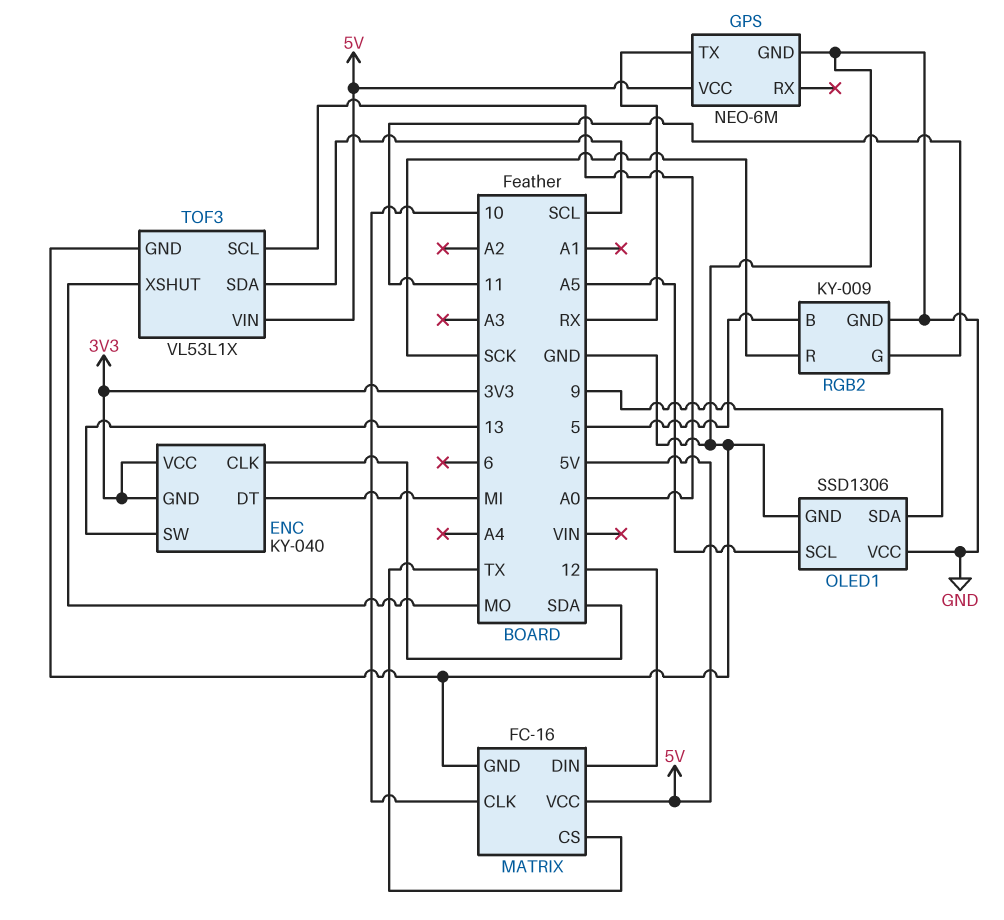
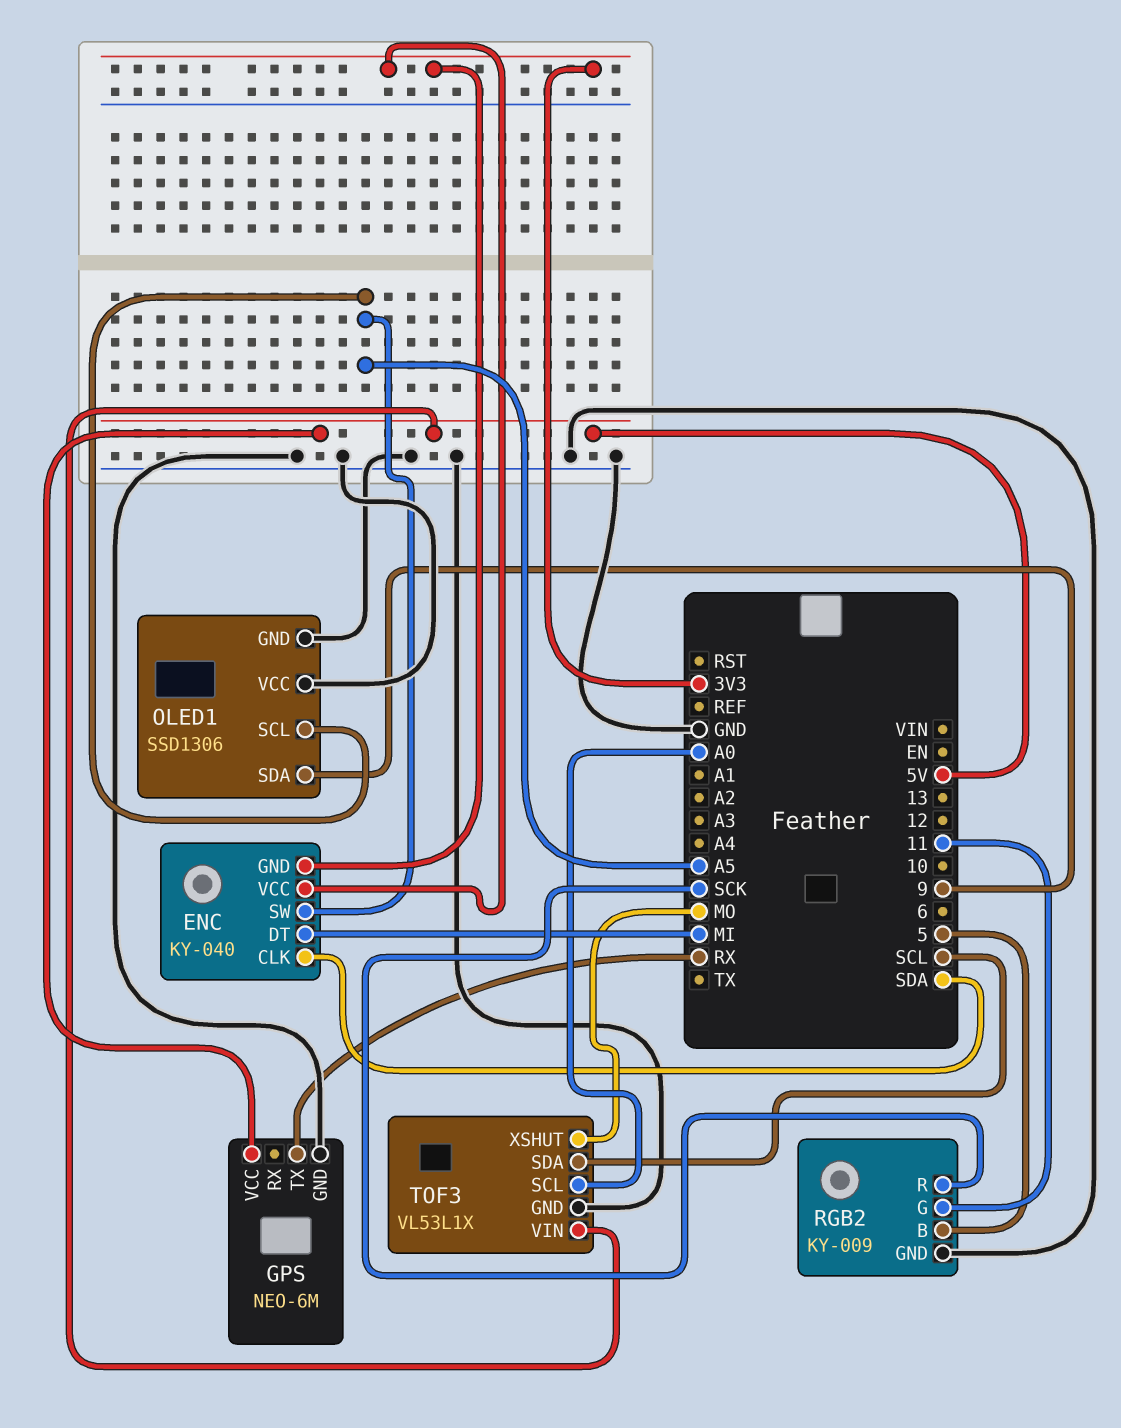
ENC pin SW: 13 -> A5
MATRIX: FC-16 -> none
MATRIX pin CLK: 10 -> none
MATRIX pin CS: TX -> none
MATRIX pin DIN: 12 -> none
MATRIX pin GND: GND -> none
MATRIX pin VCC: 5V -> none

